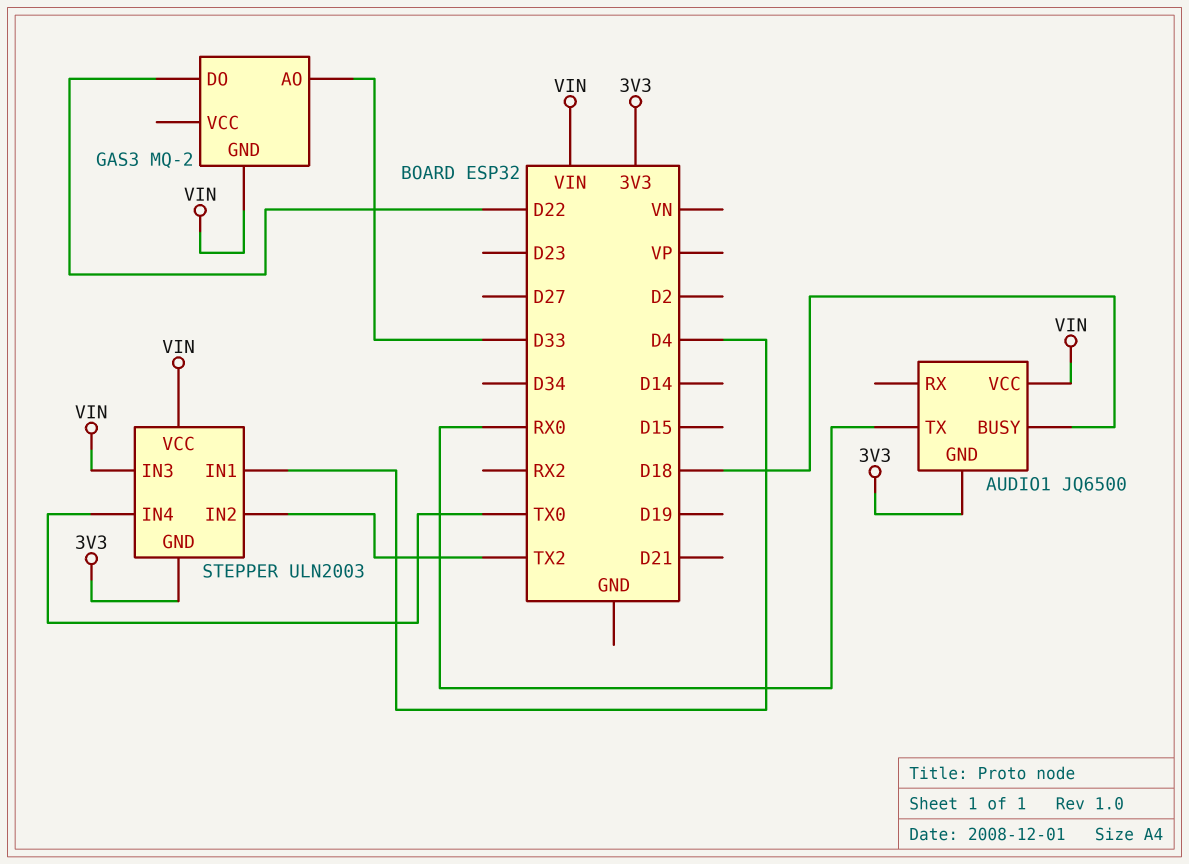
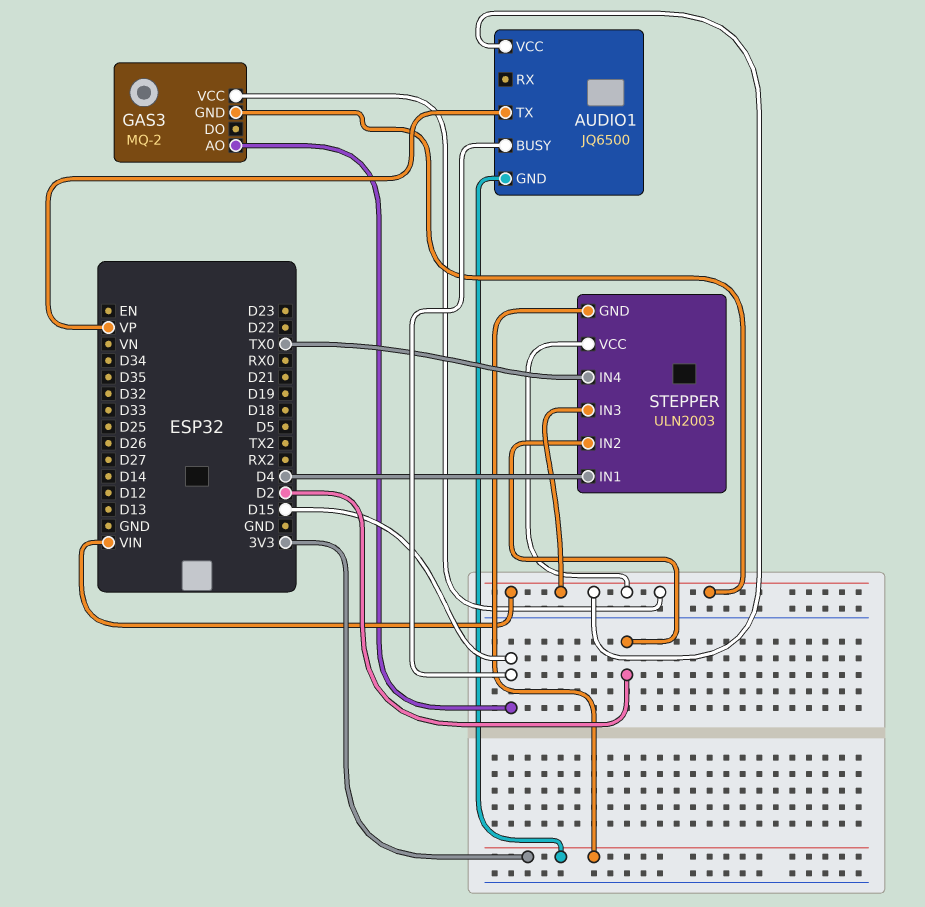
AUDIO1 pin BUSY: D18 -> D15
AUDIO1 pin TX: RX0 -> VP
GAS3 pin AO: D33 -> D15
GAS3 pin DO: D22 -> none
GAS3 pin VCC: none -> VIN
STEPPER pin IN2: TX2 -> D2

